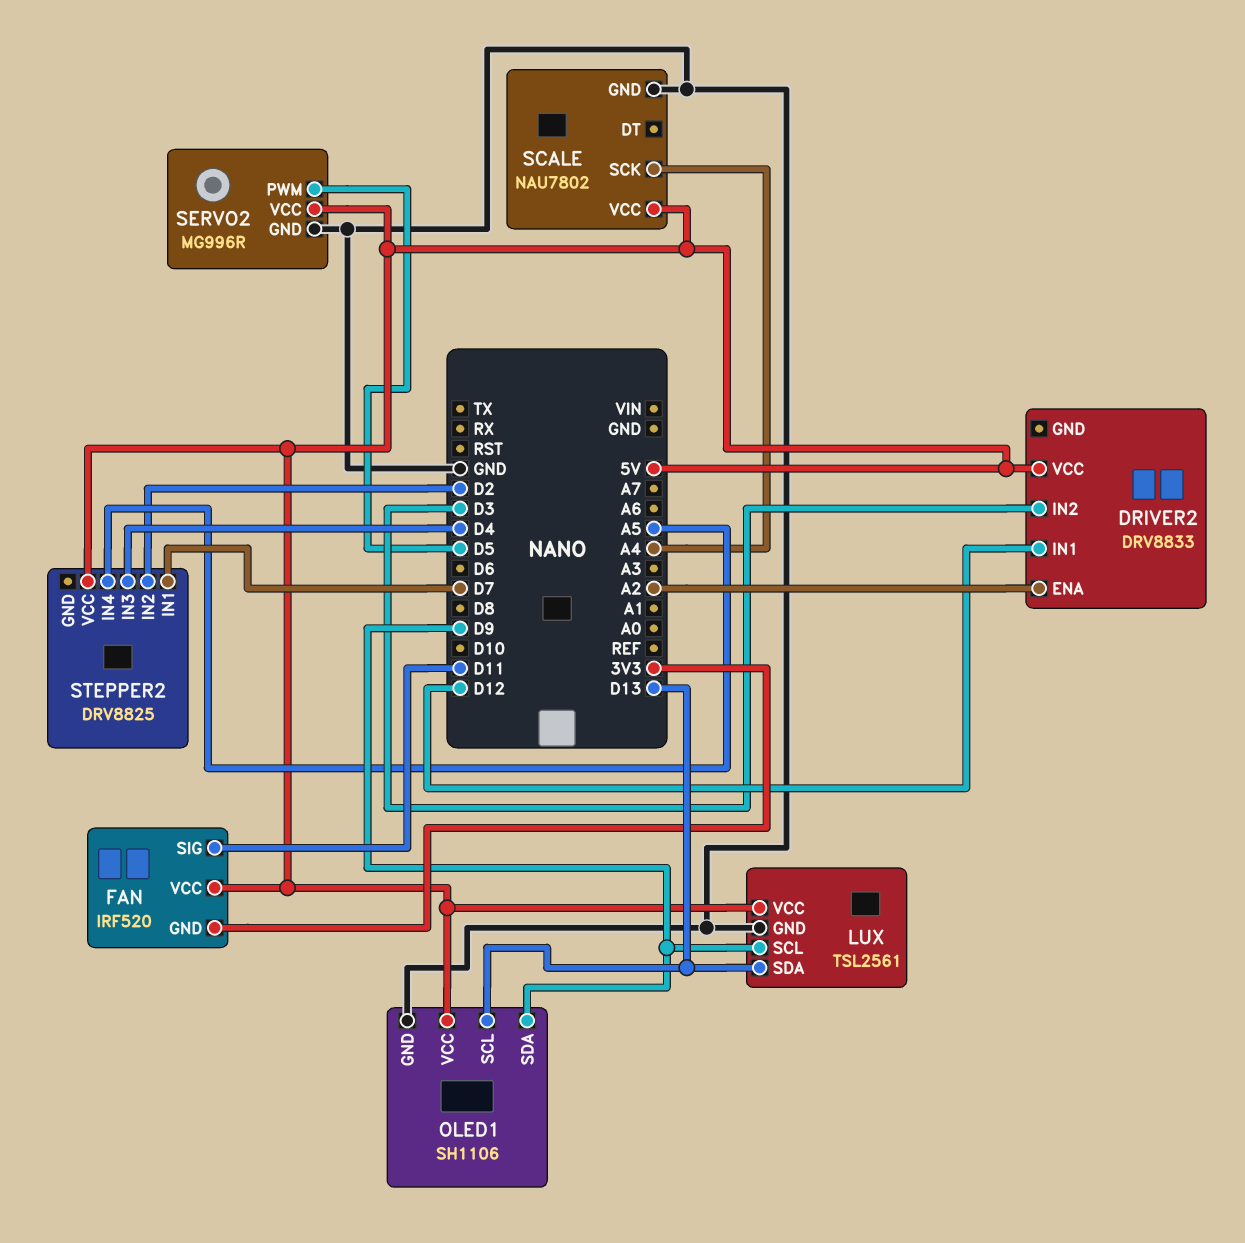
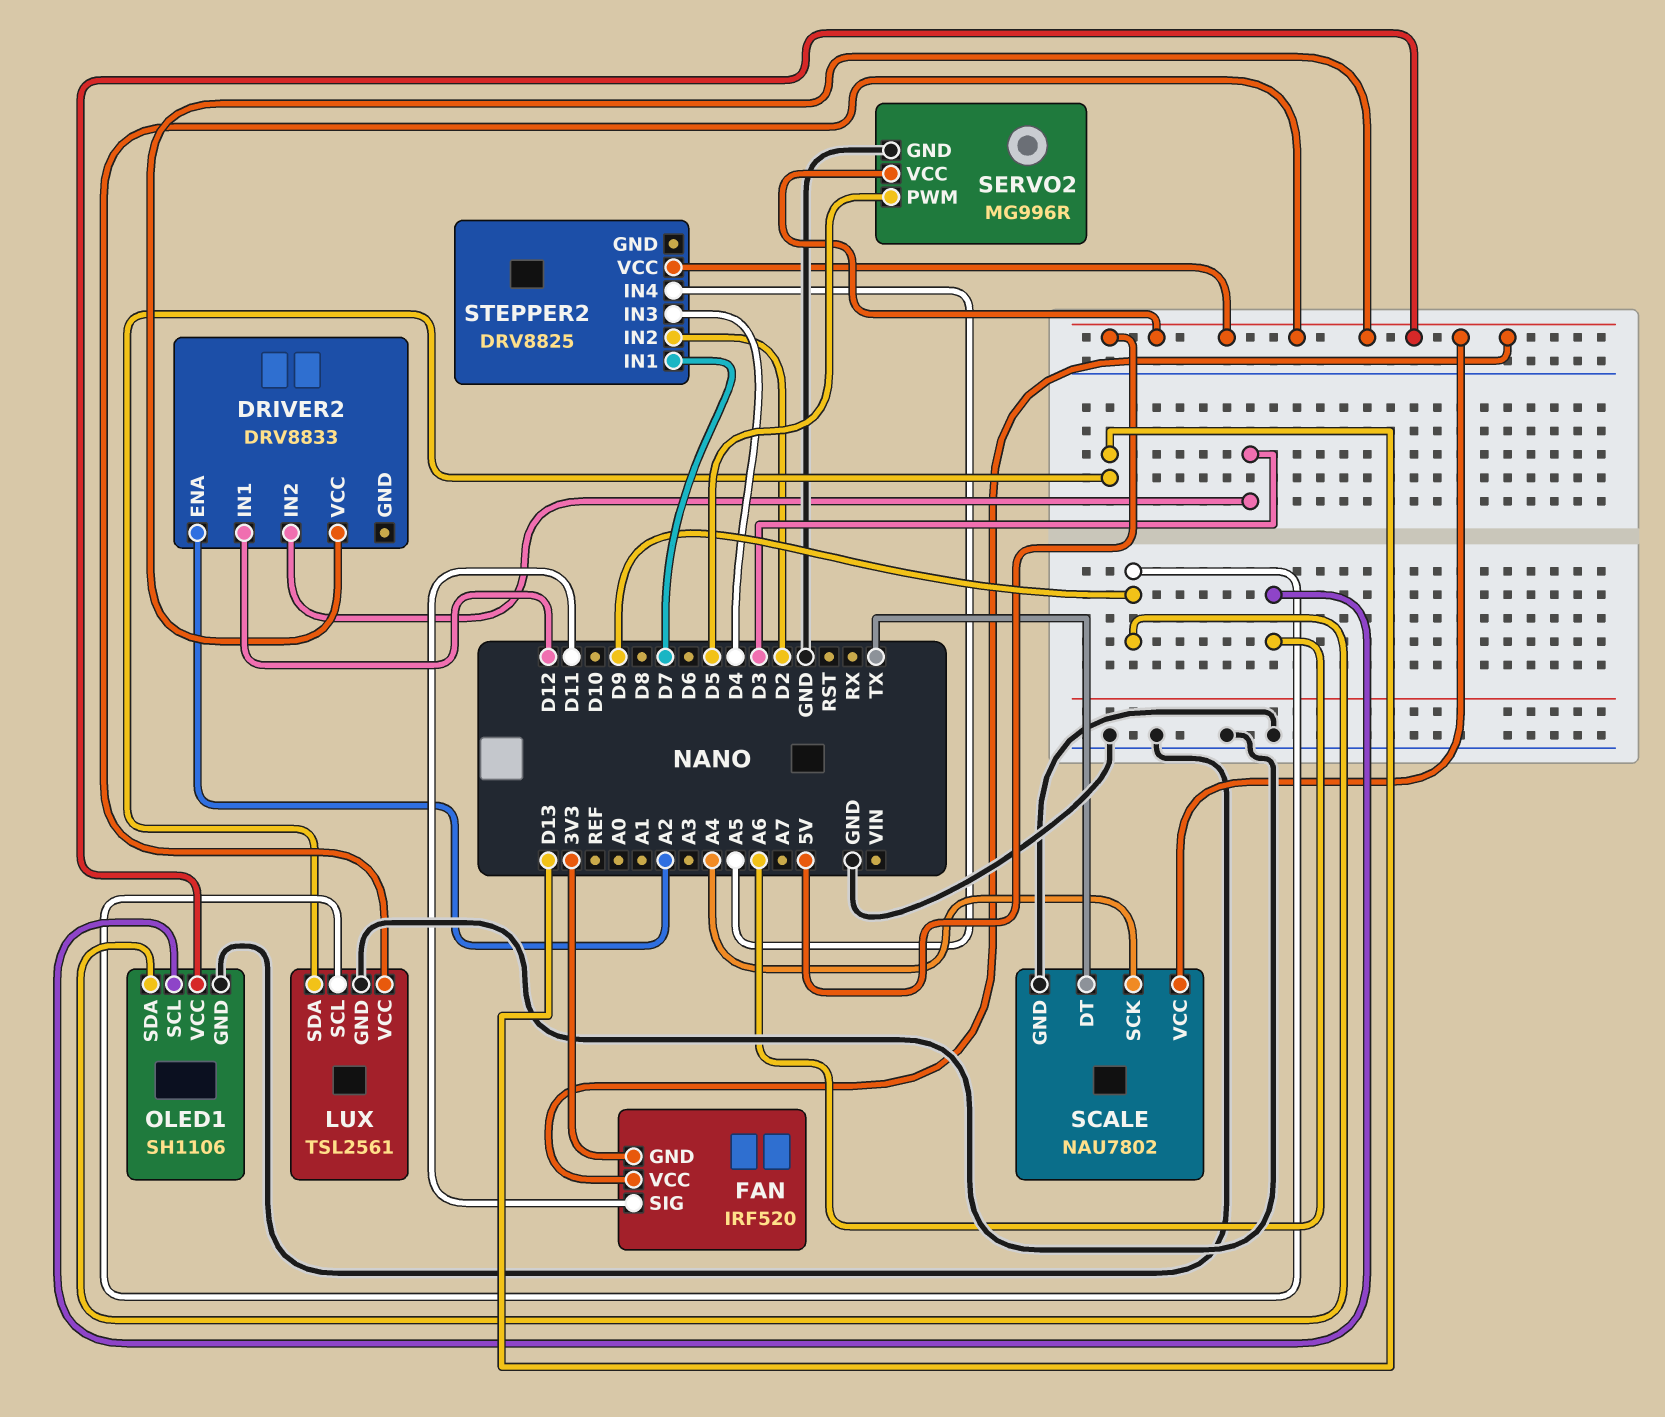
OLED1 pin SCL: D13 -> A6
SCALE pin DT: none -> TX

